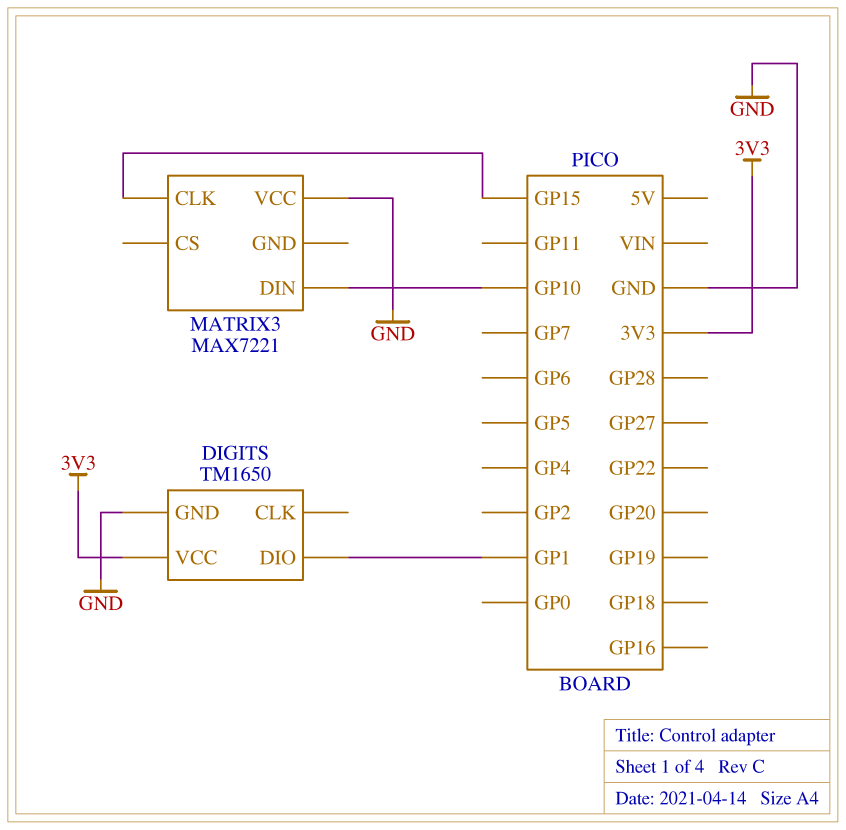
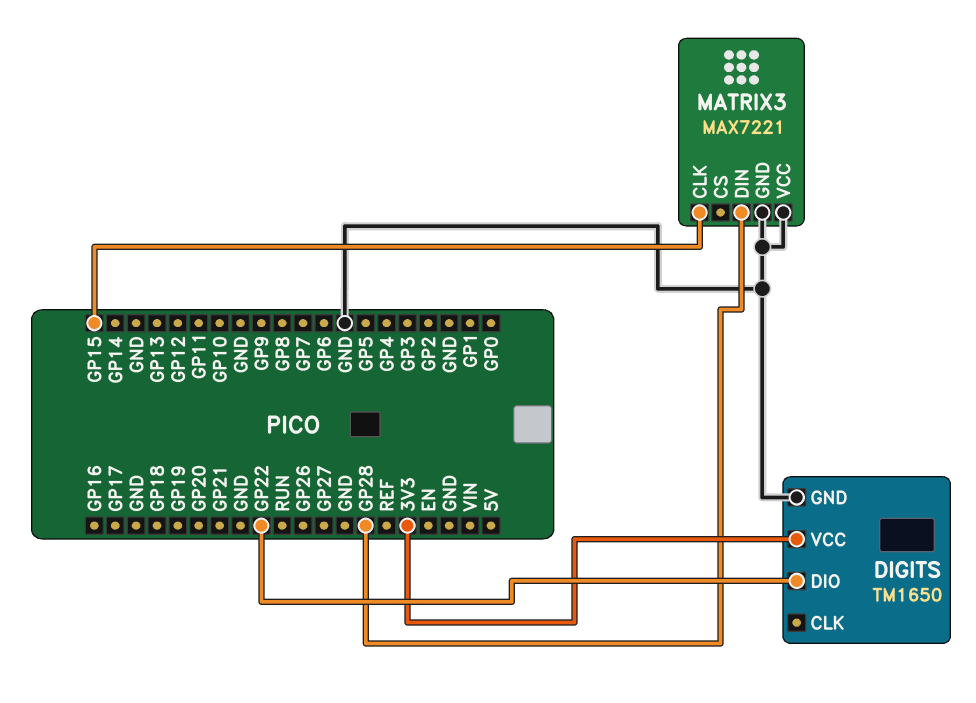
DIGITS pin DIO: GP1 -> GP22
MATRIX3 pin DIN: GP10 -> GP28
MATRIX3 pin GND: none -> GND

